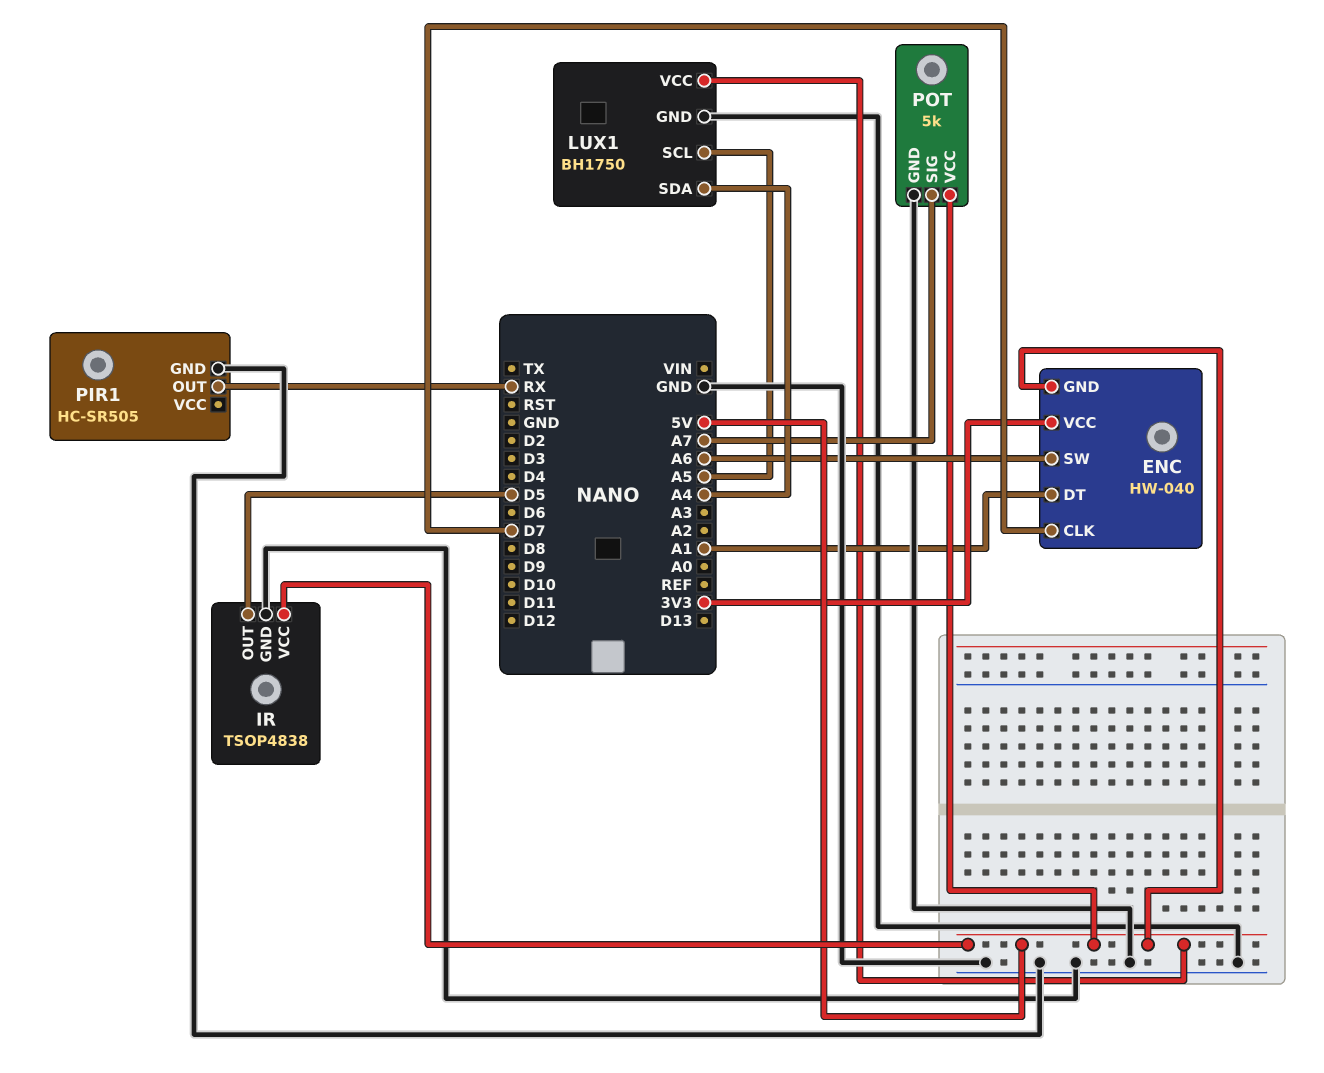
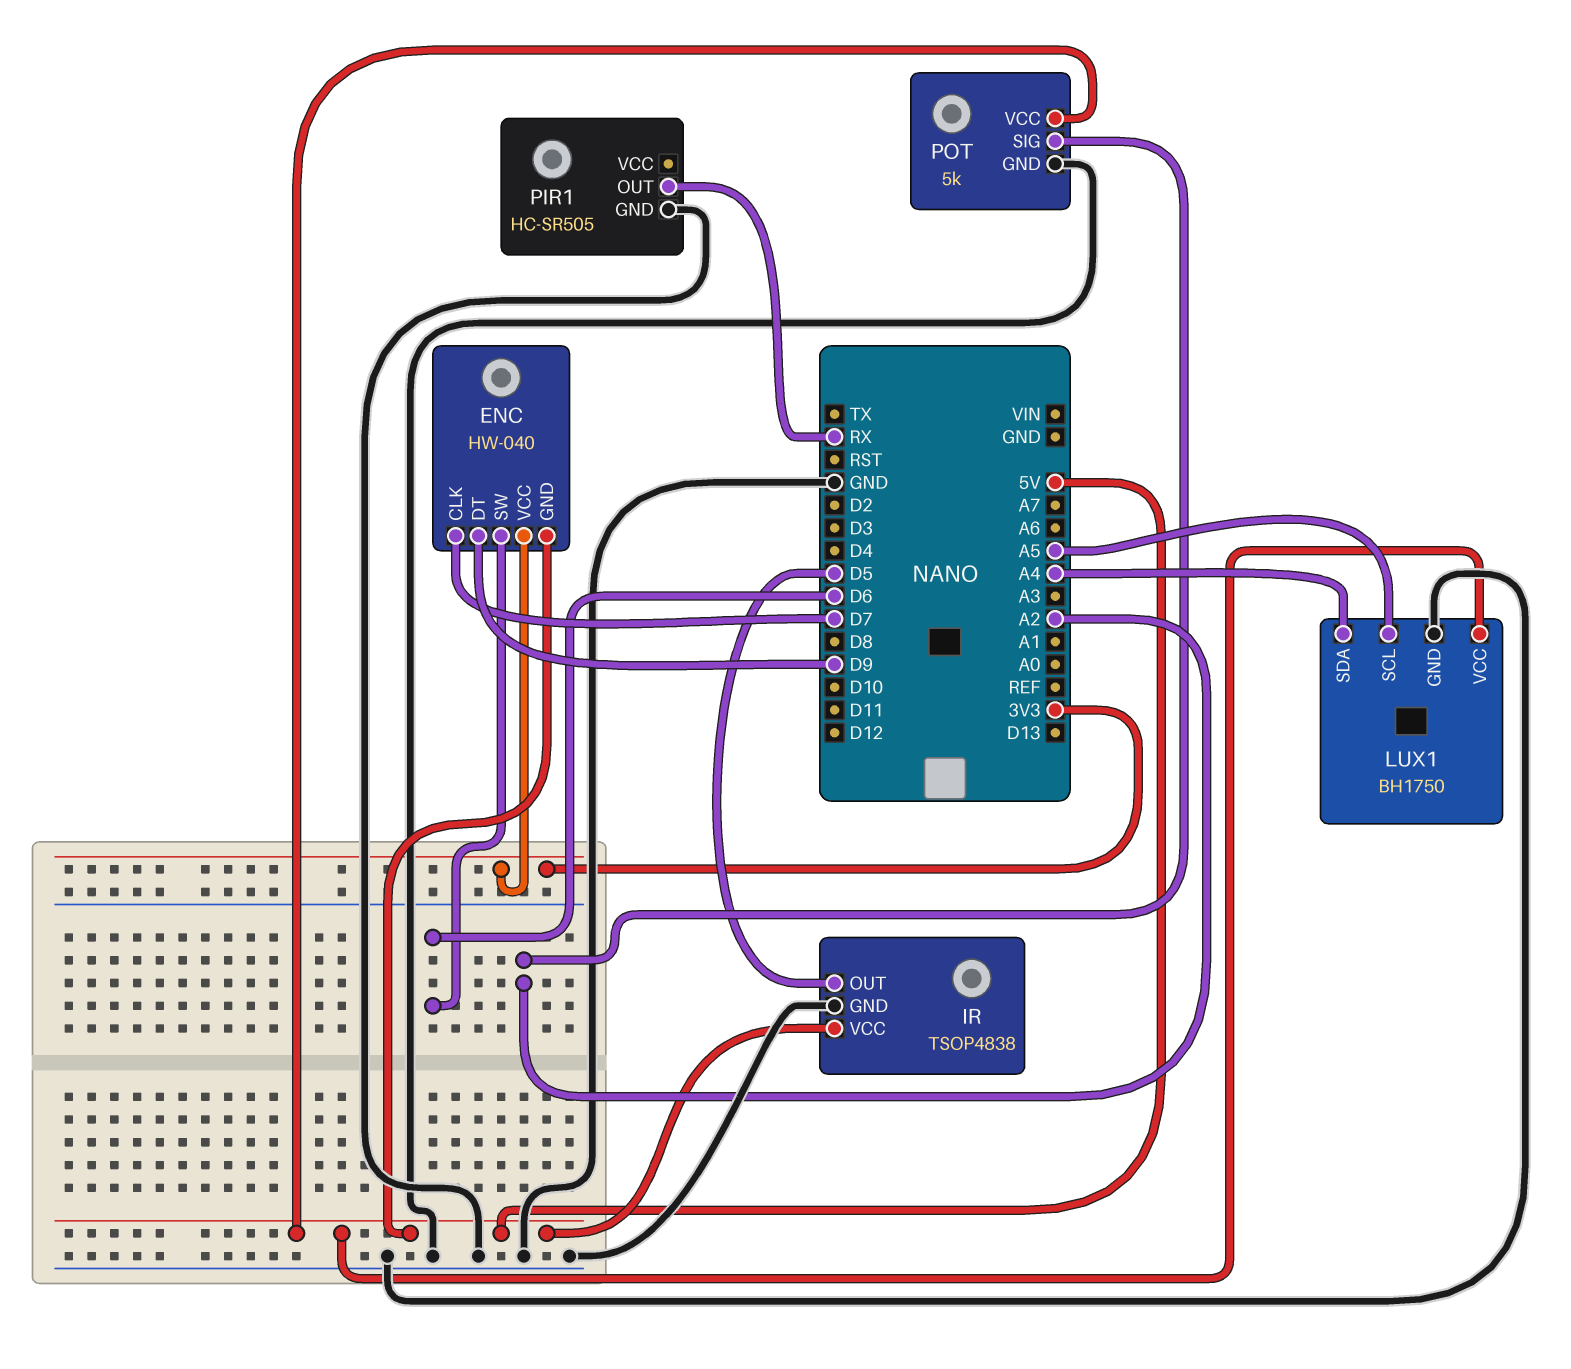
ENC pin DT: A1 -> D9
ENC pin SW: A6 -> D6
POT pin SIG: A7 -> A2

